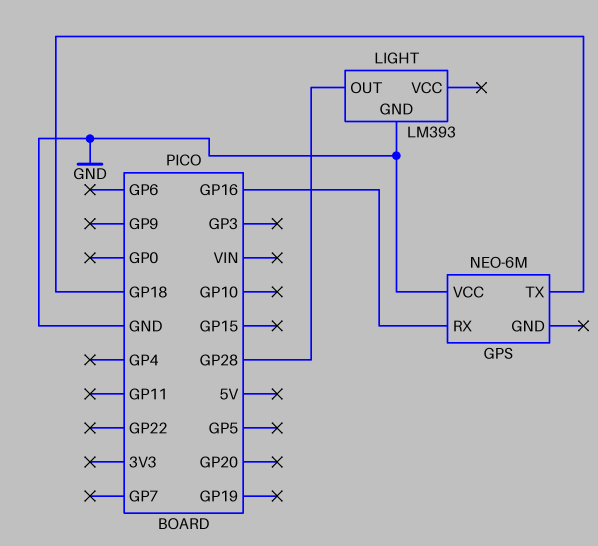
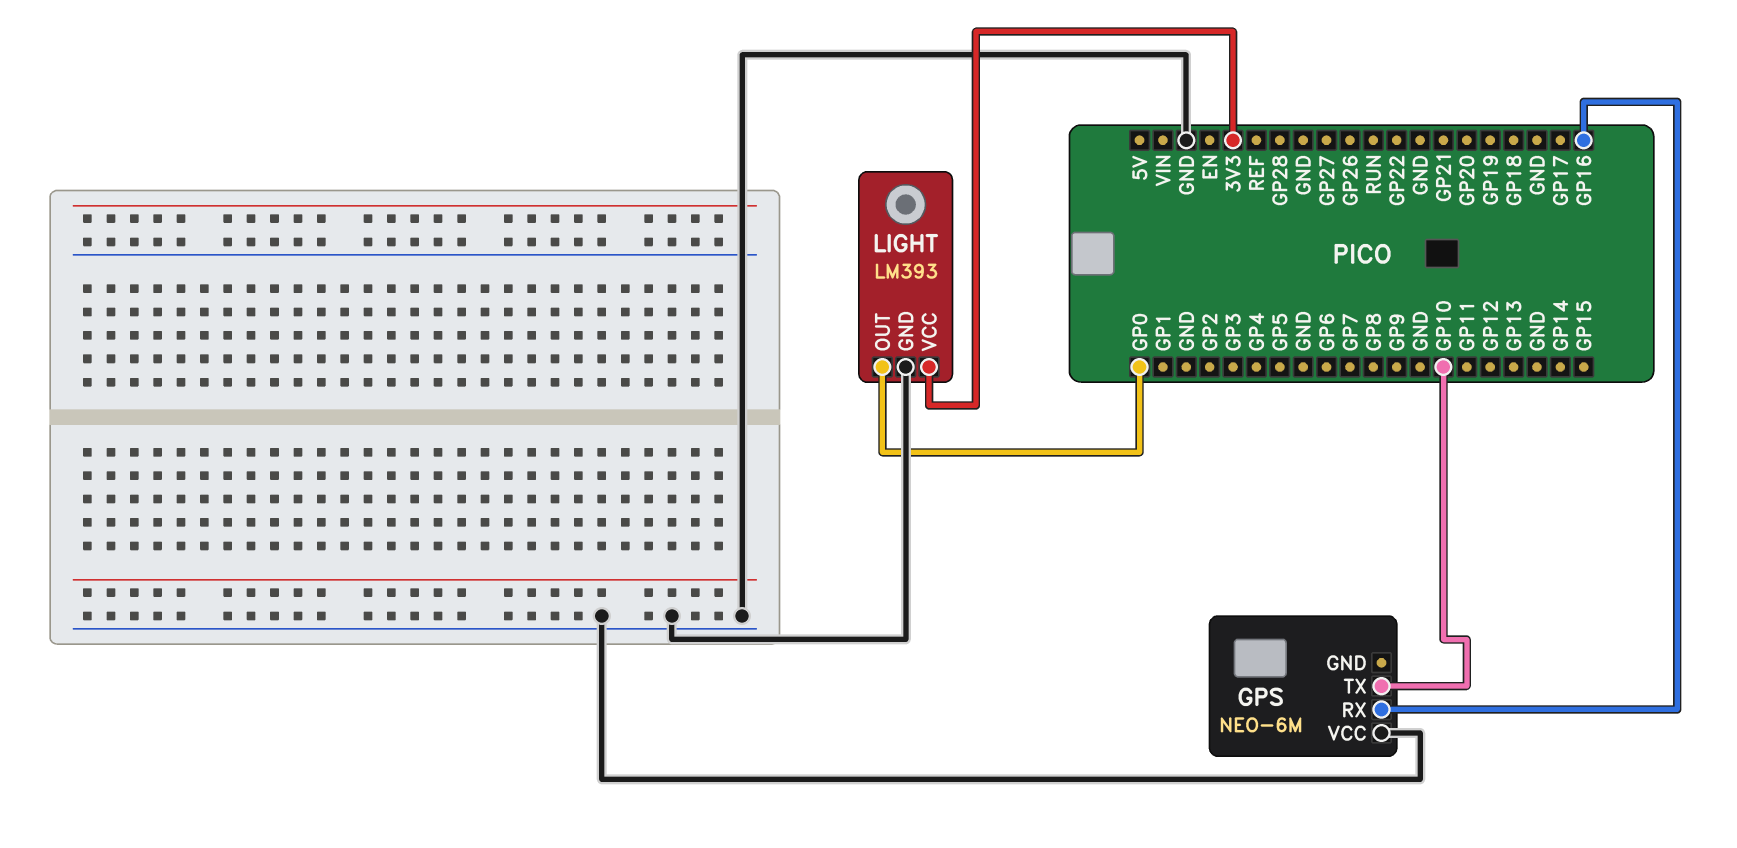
GPS pin TX: GP18 -> GP10
LIGHT pin OUT: GP28 -> GP0
LIGHT pin VCC: none -> 3V3

